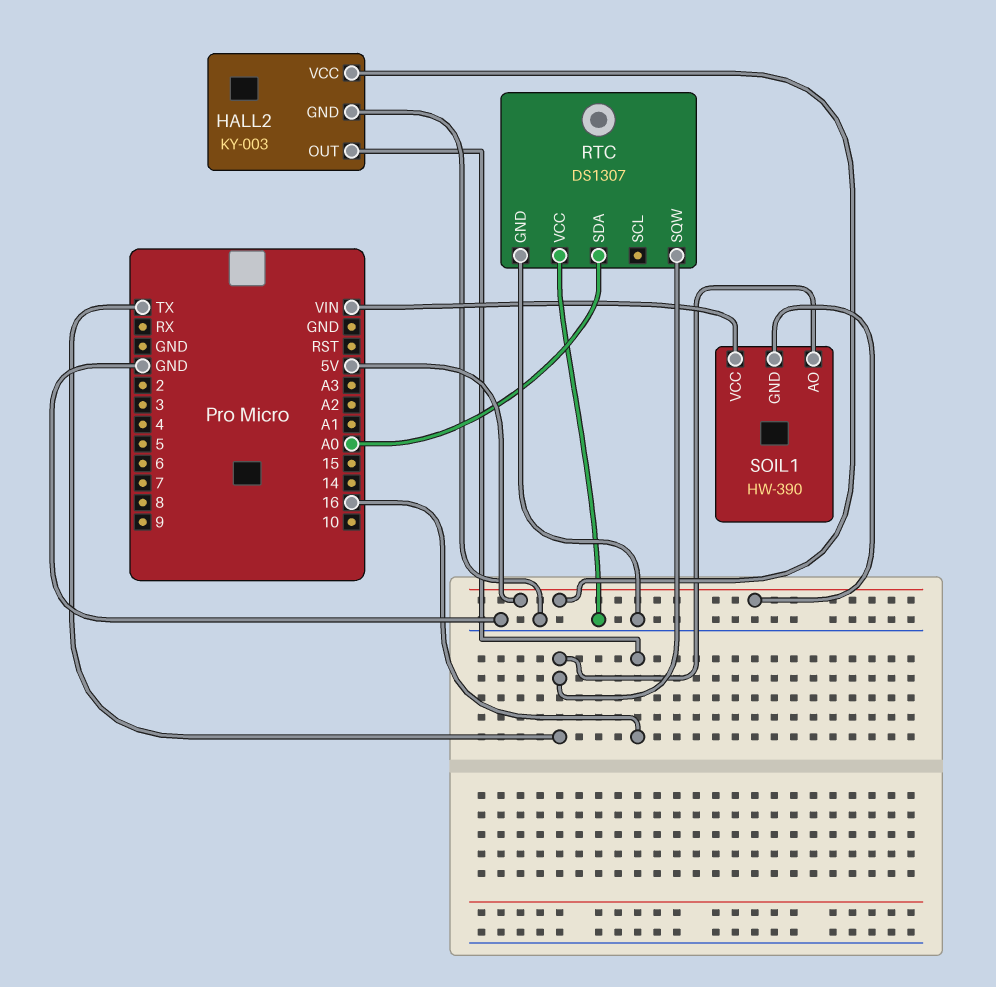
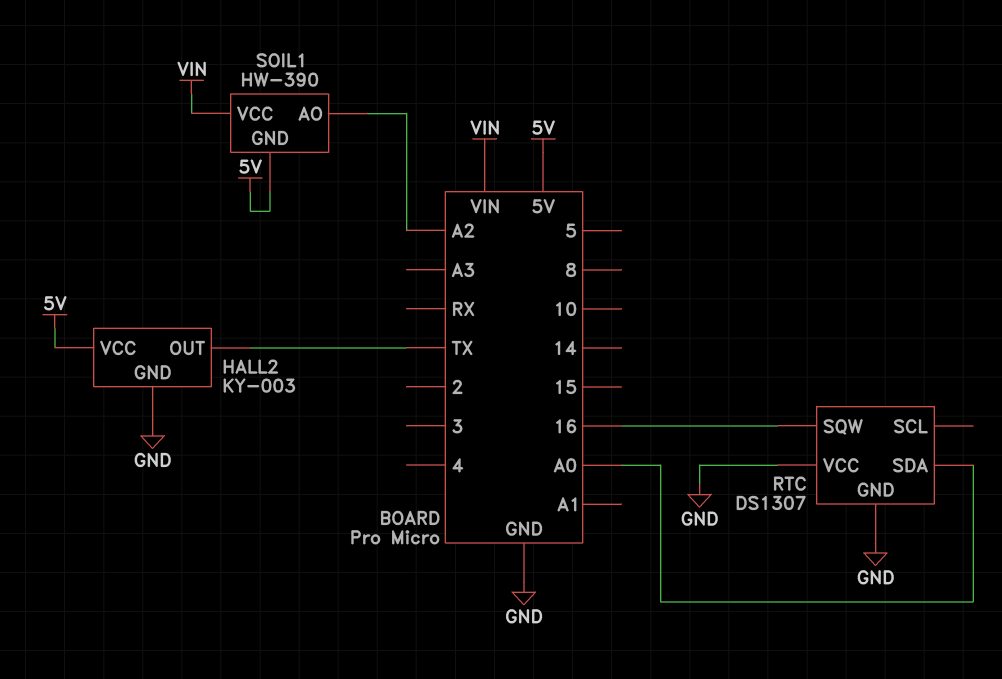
HALL2 pin OUT: 16 -> TX
RTC pin SQW: TX -> 16
SOIL1 pin AO: TX -> A2

